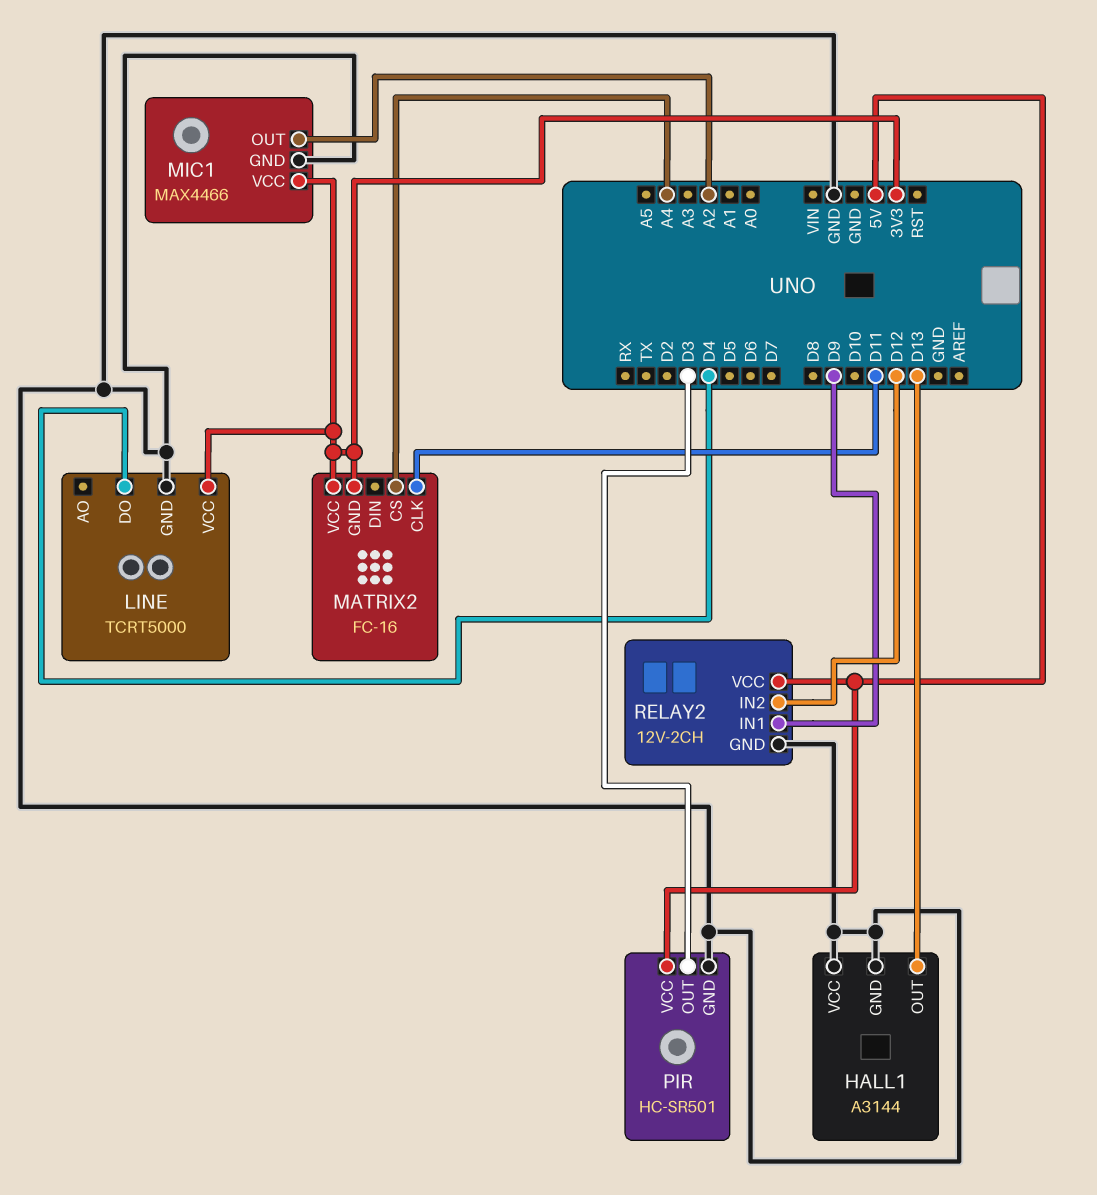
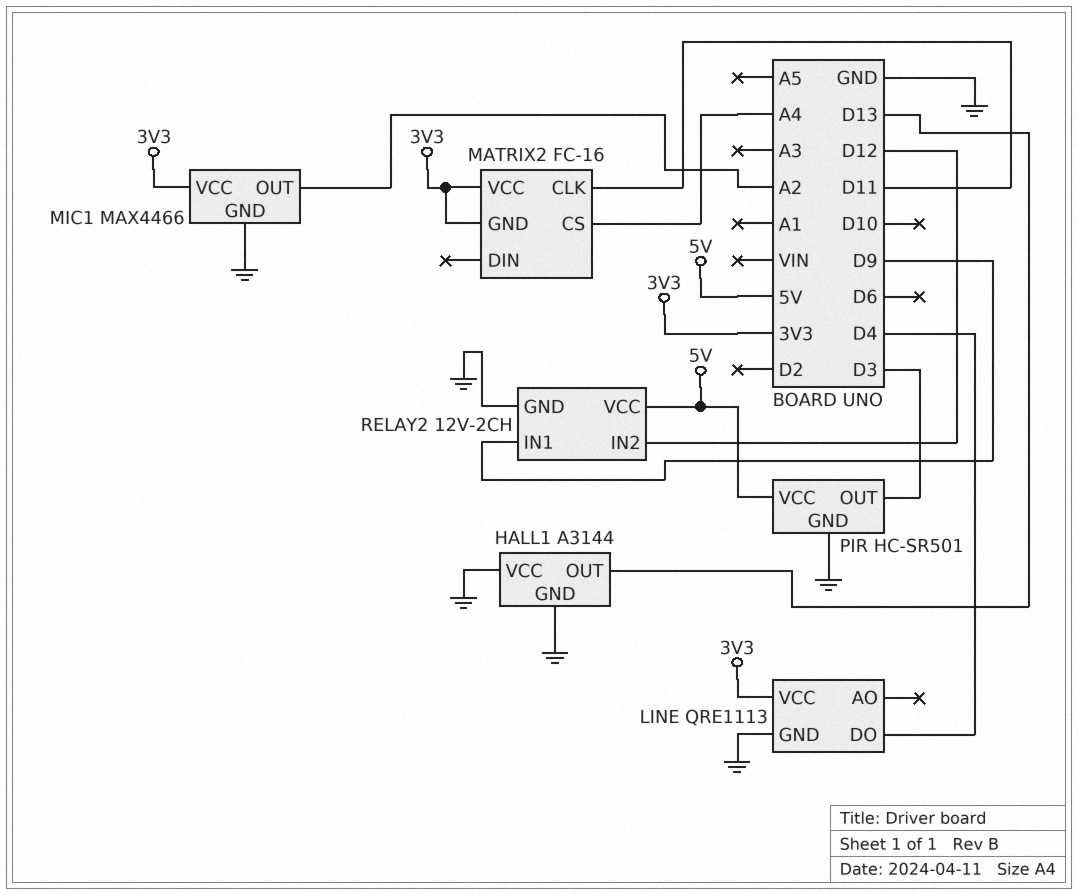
LINE: TCRT5000 -> QRE1113

